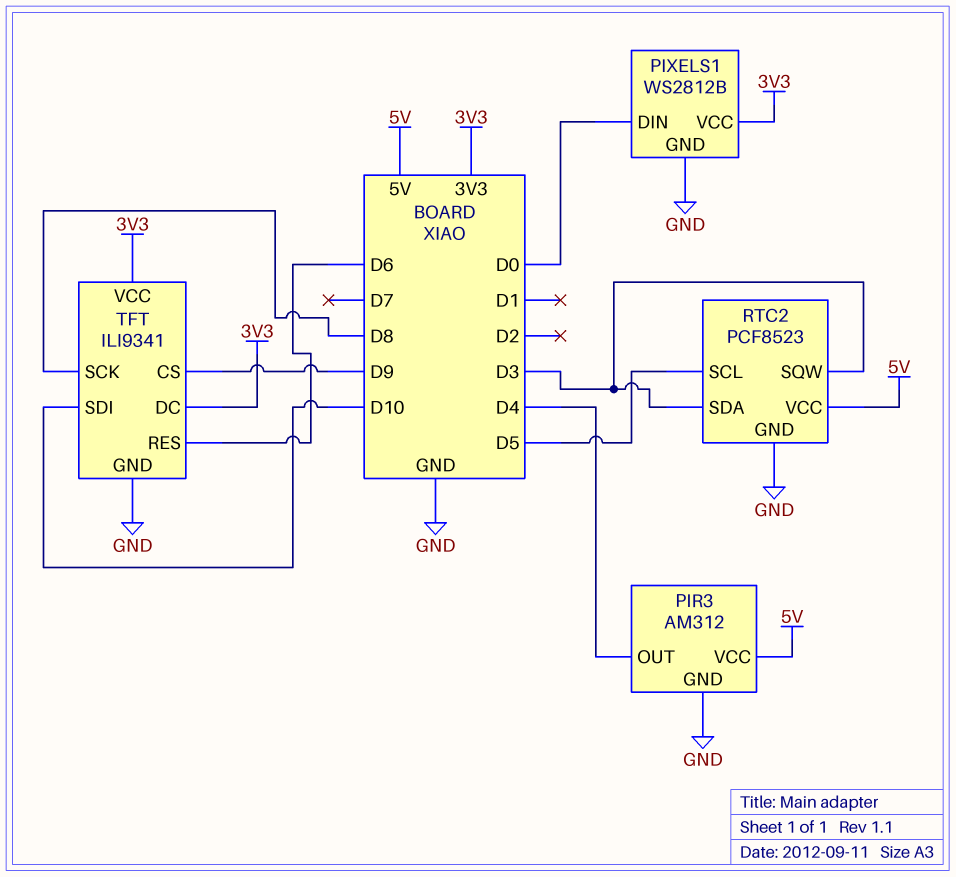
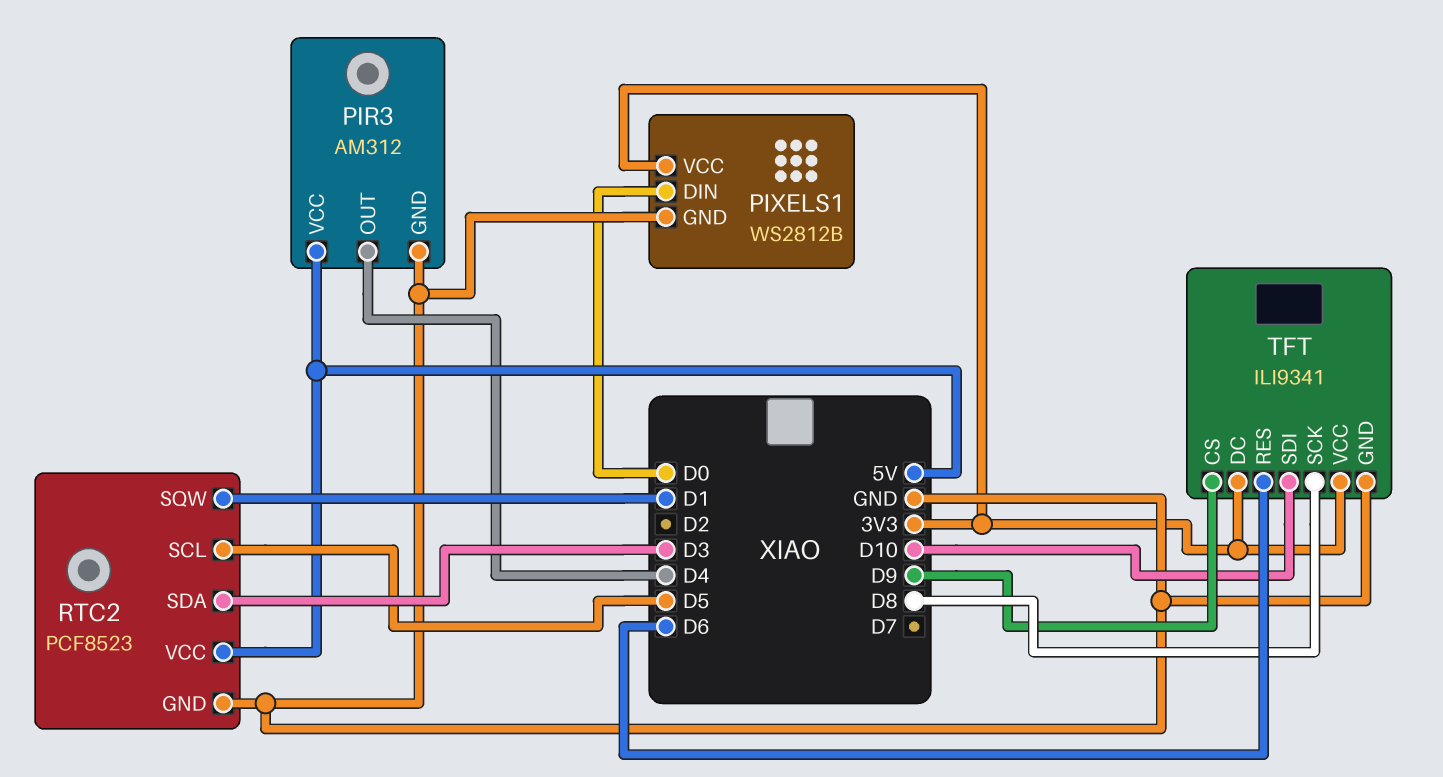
RTC2 pin SQW: D3 -> D1

